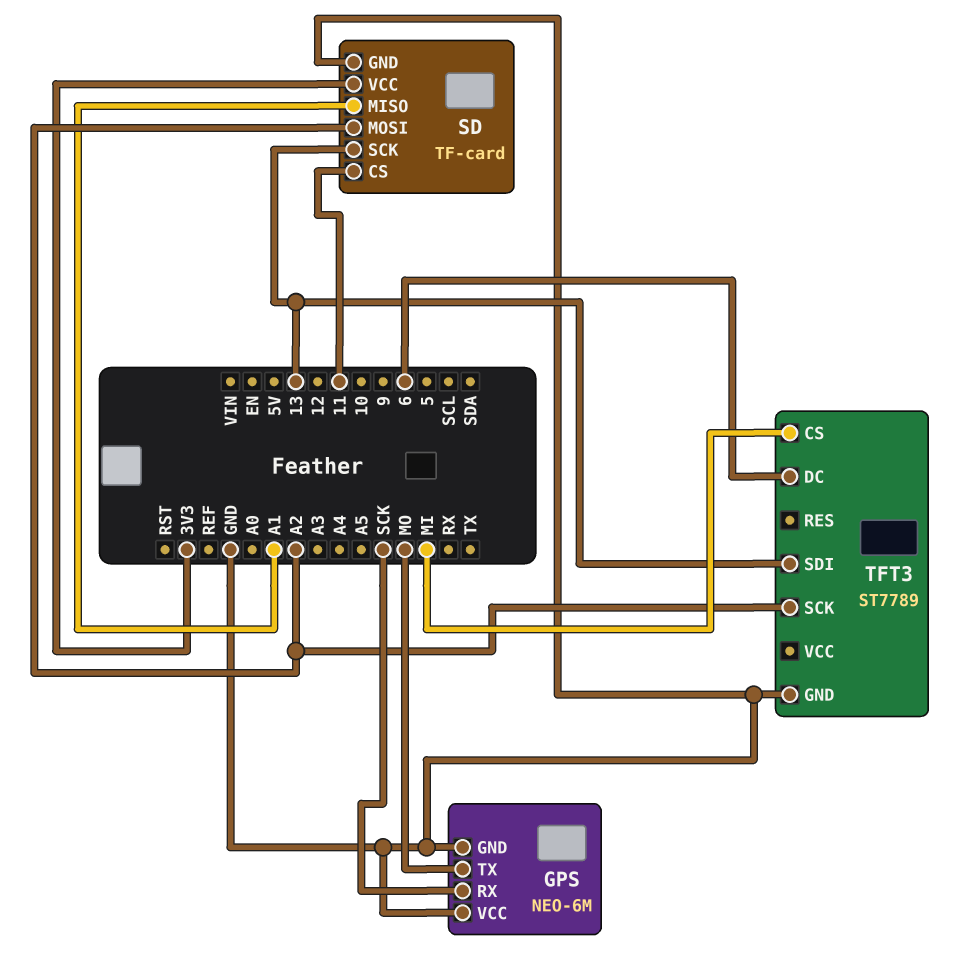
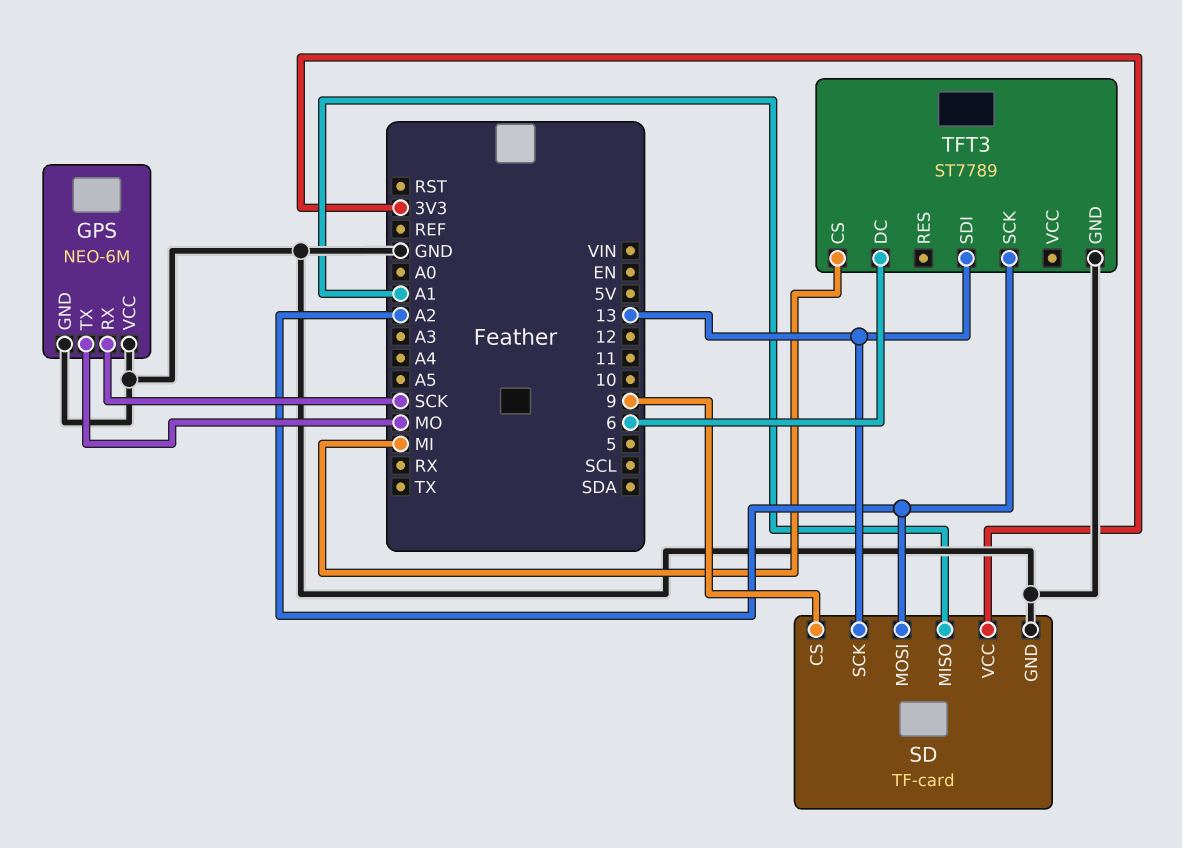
SD pin CS: 11 -> 9

